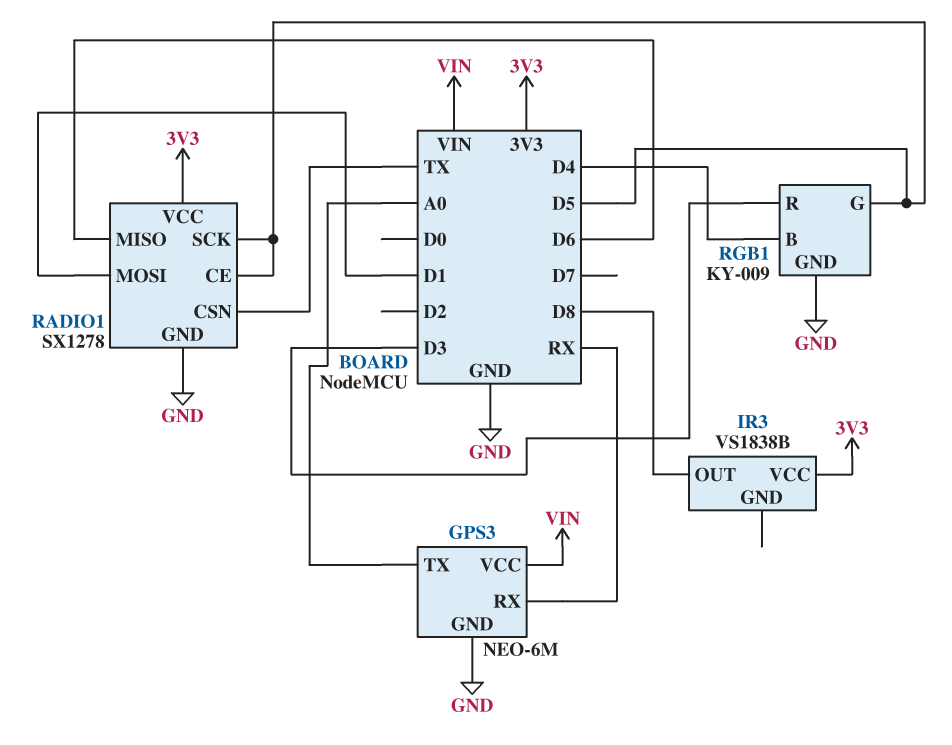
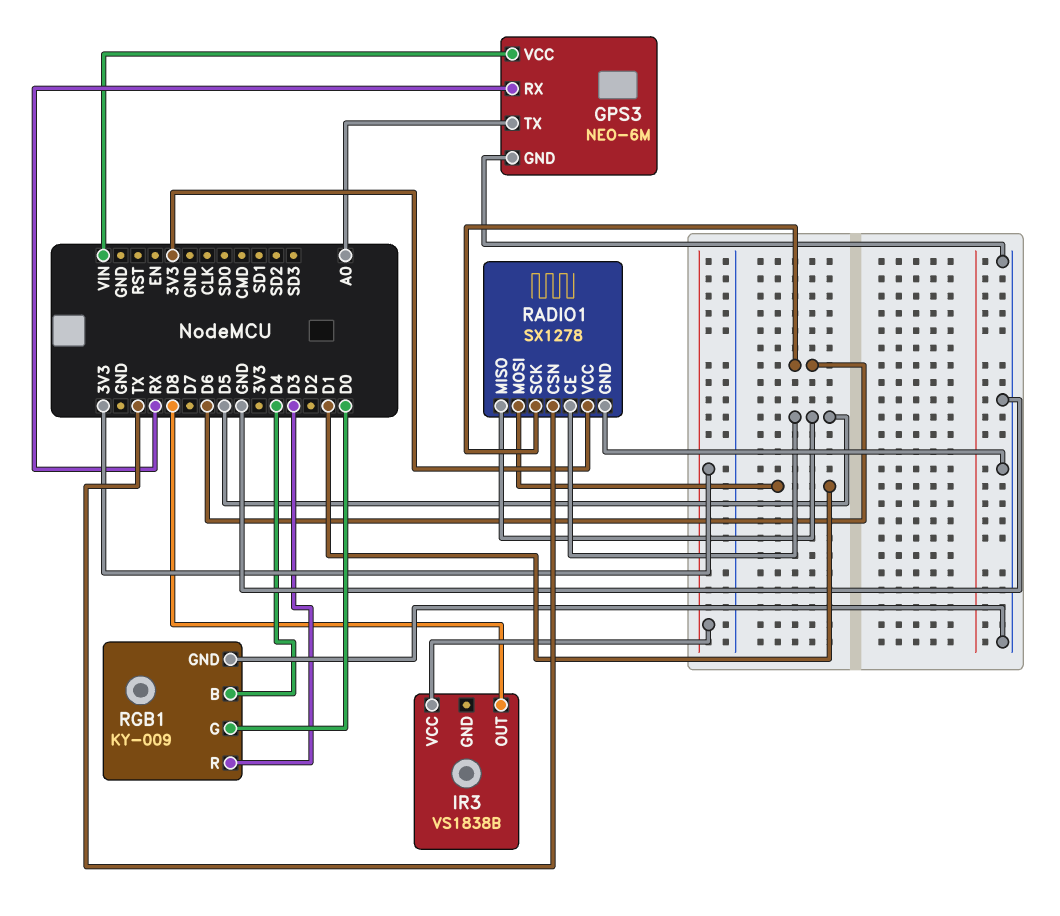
RADIO1 pin MISO: D6 -> D5
RADIO1 pin SCK: D5 -> D6
RGB1 pin G: D5 -> D0

